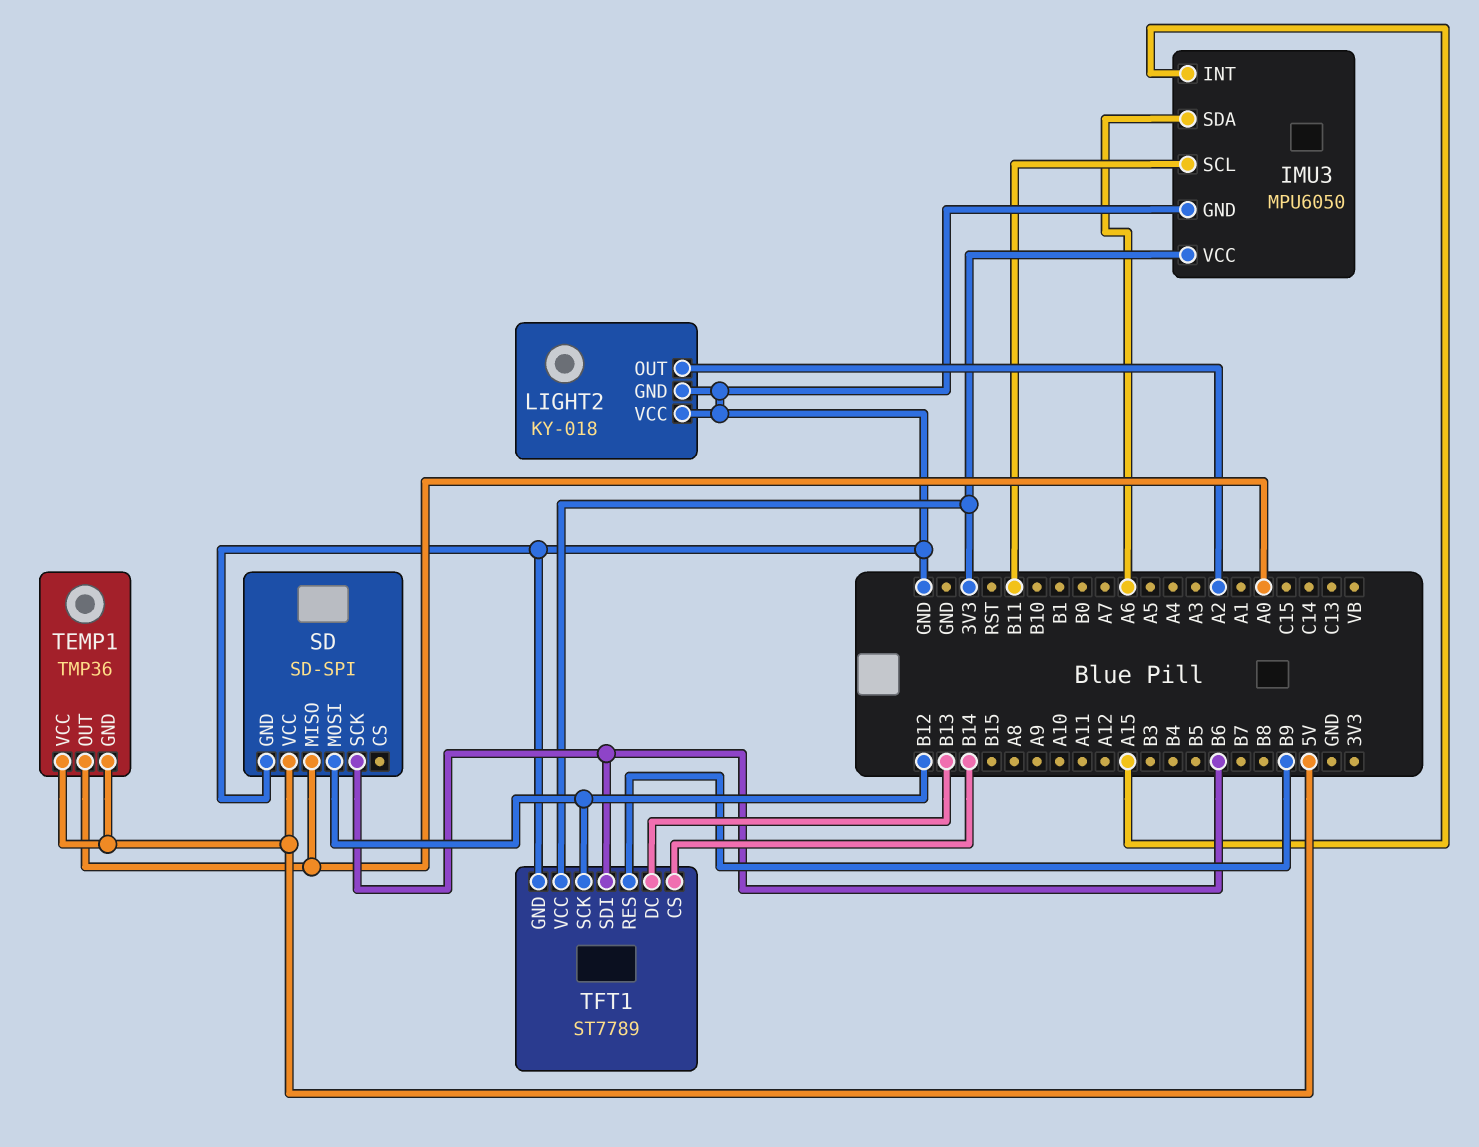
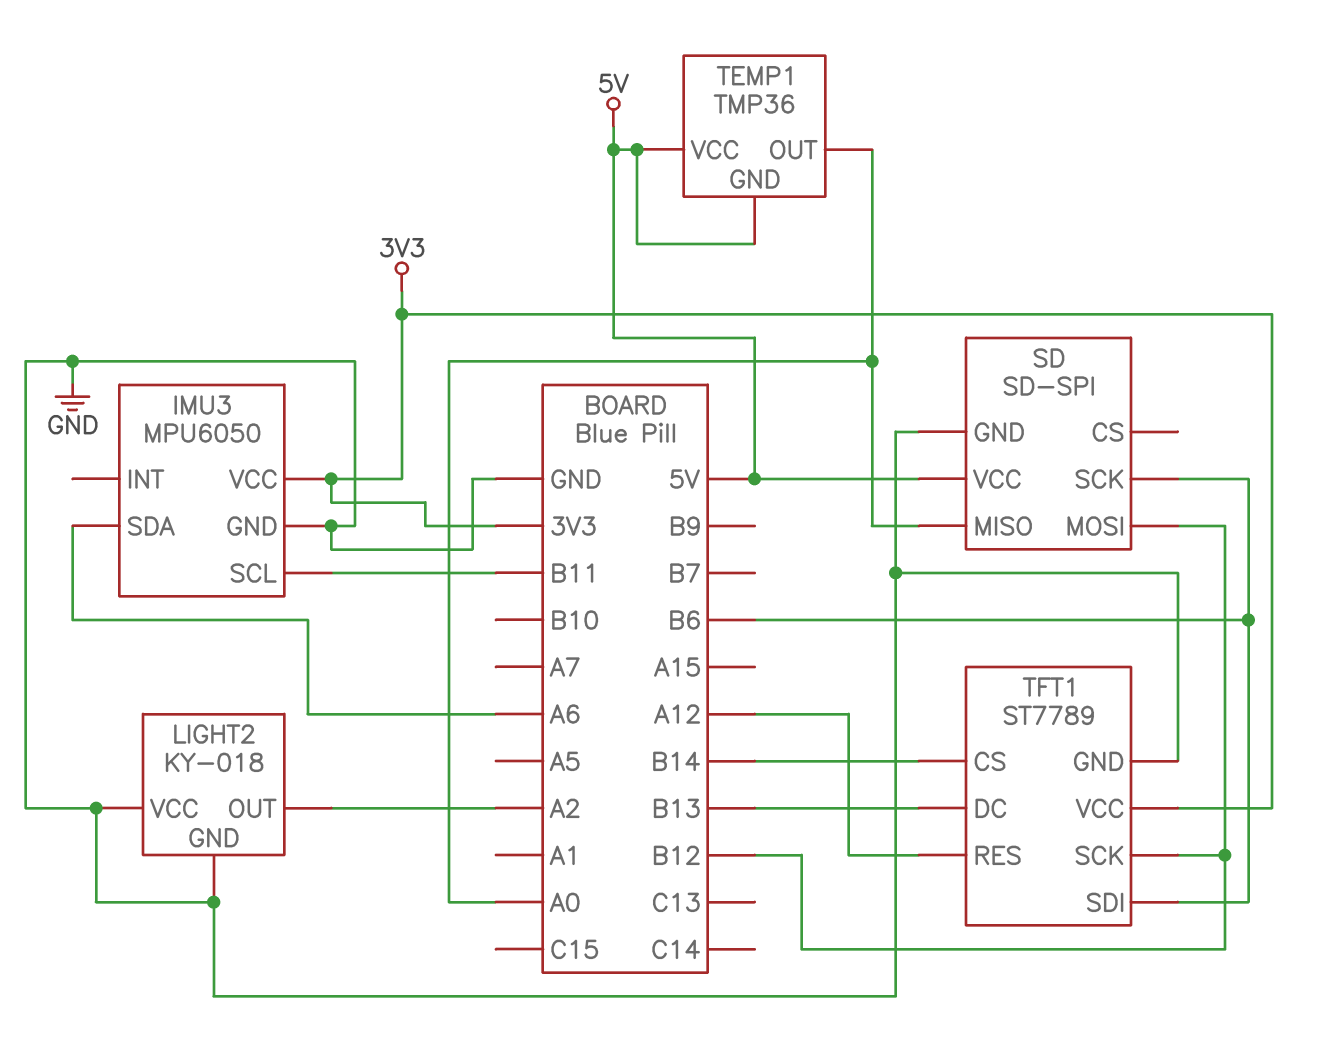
IMU3 pin INT: A15 -> none
TFT1 pin RES: B9 -> A12

